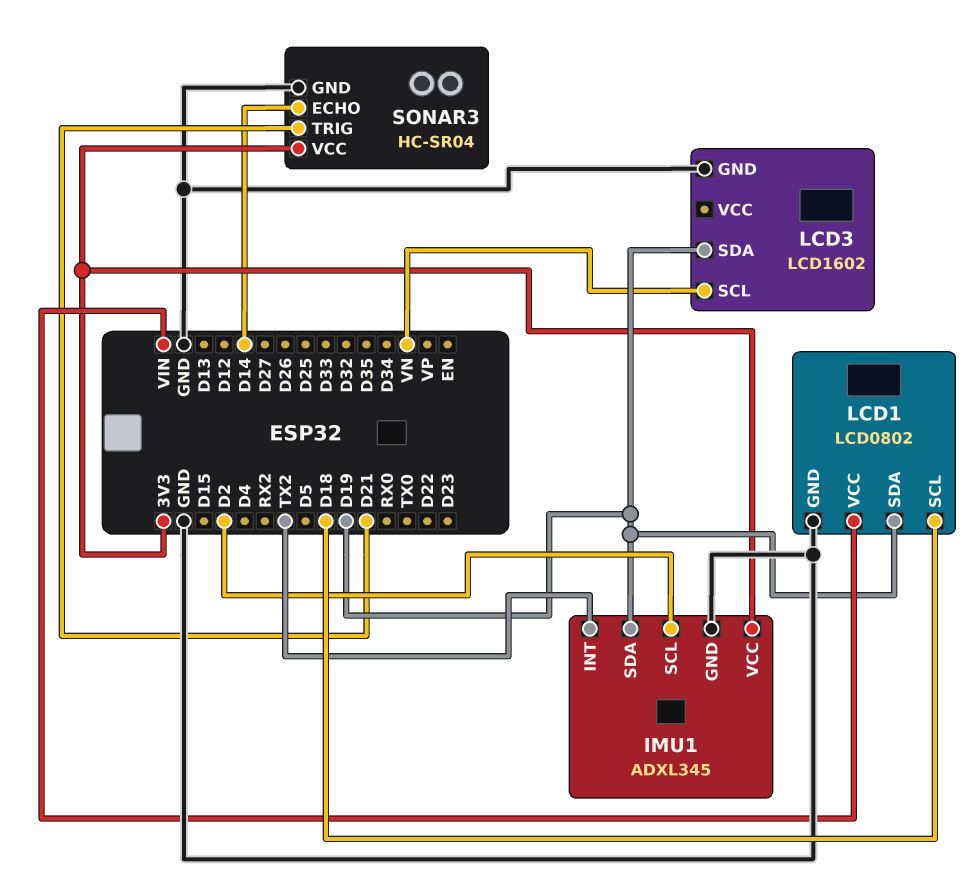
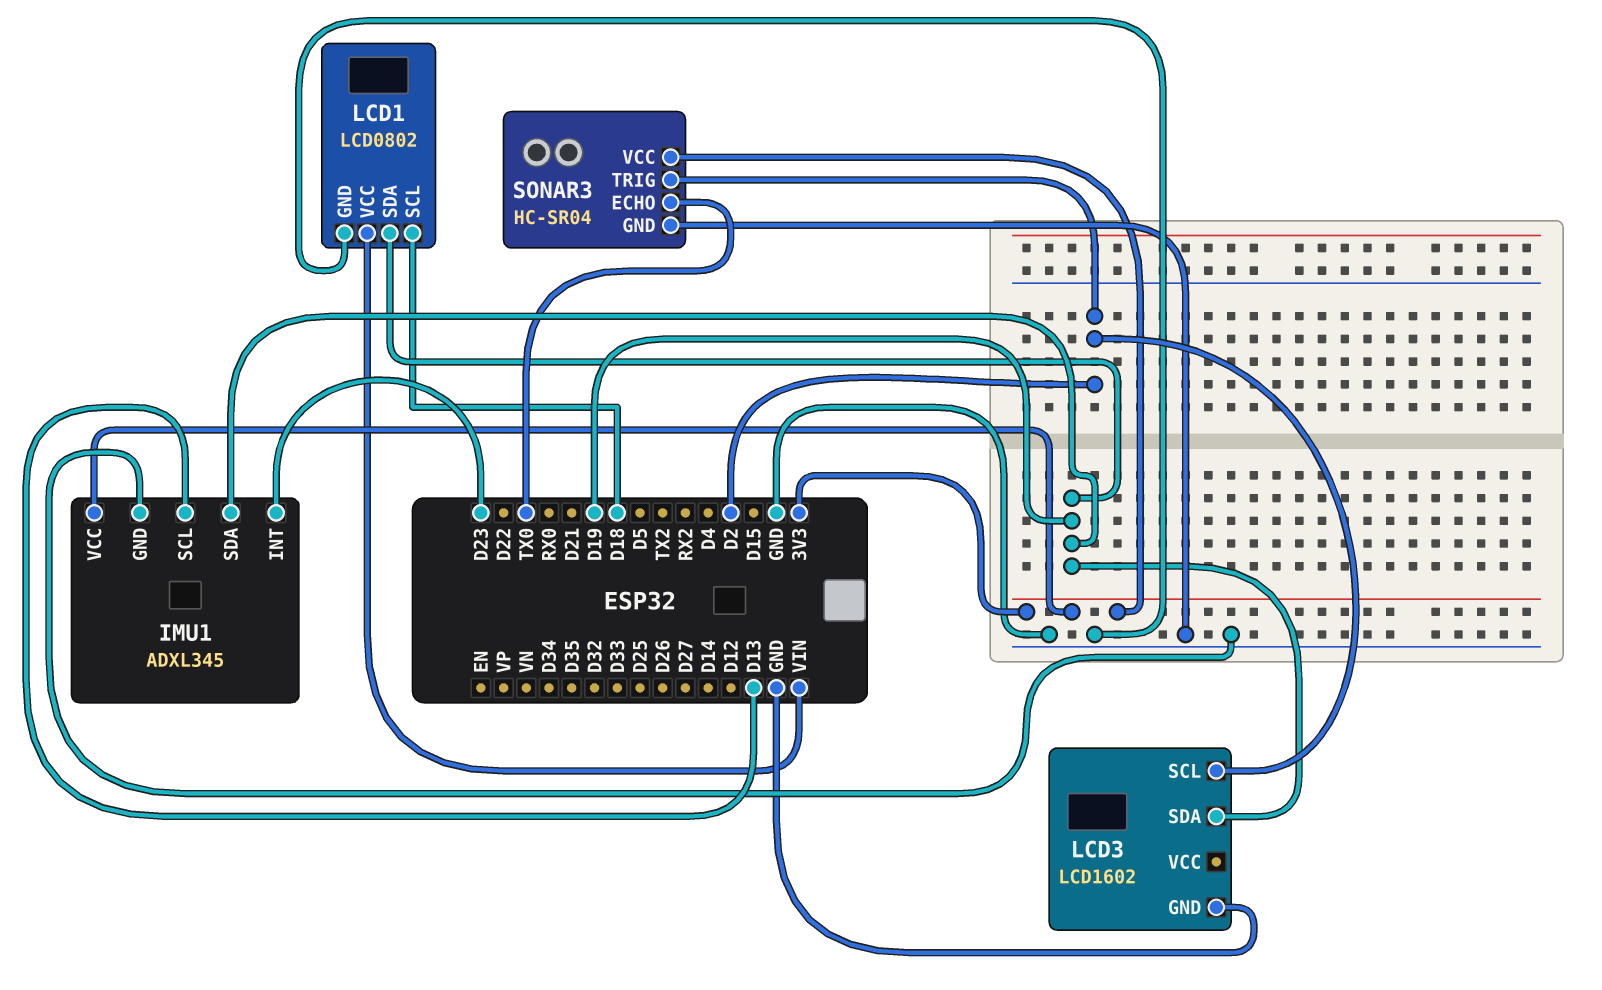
IMU1 pin INT: TX2 -> D23
IMU1 pin SCL: D2 -> D13
LCD3 pin SCL: VN -> D2
SONAR3 pin ECHO: D14 -> TX0
SONAR3 pin TRIG: D21 -> D2

